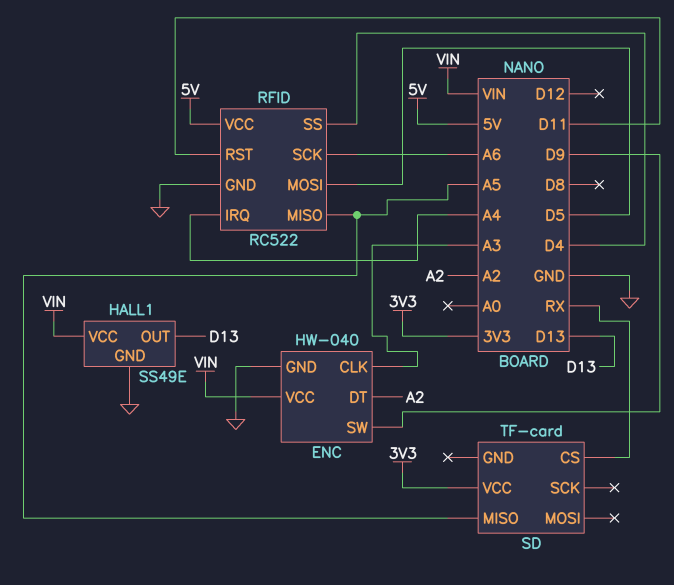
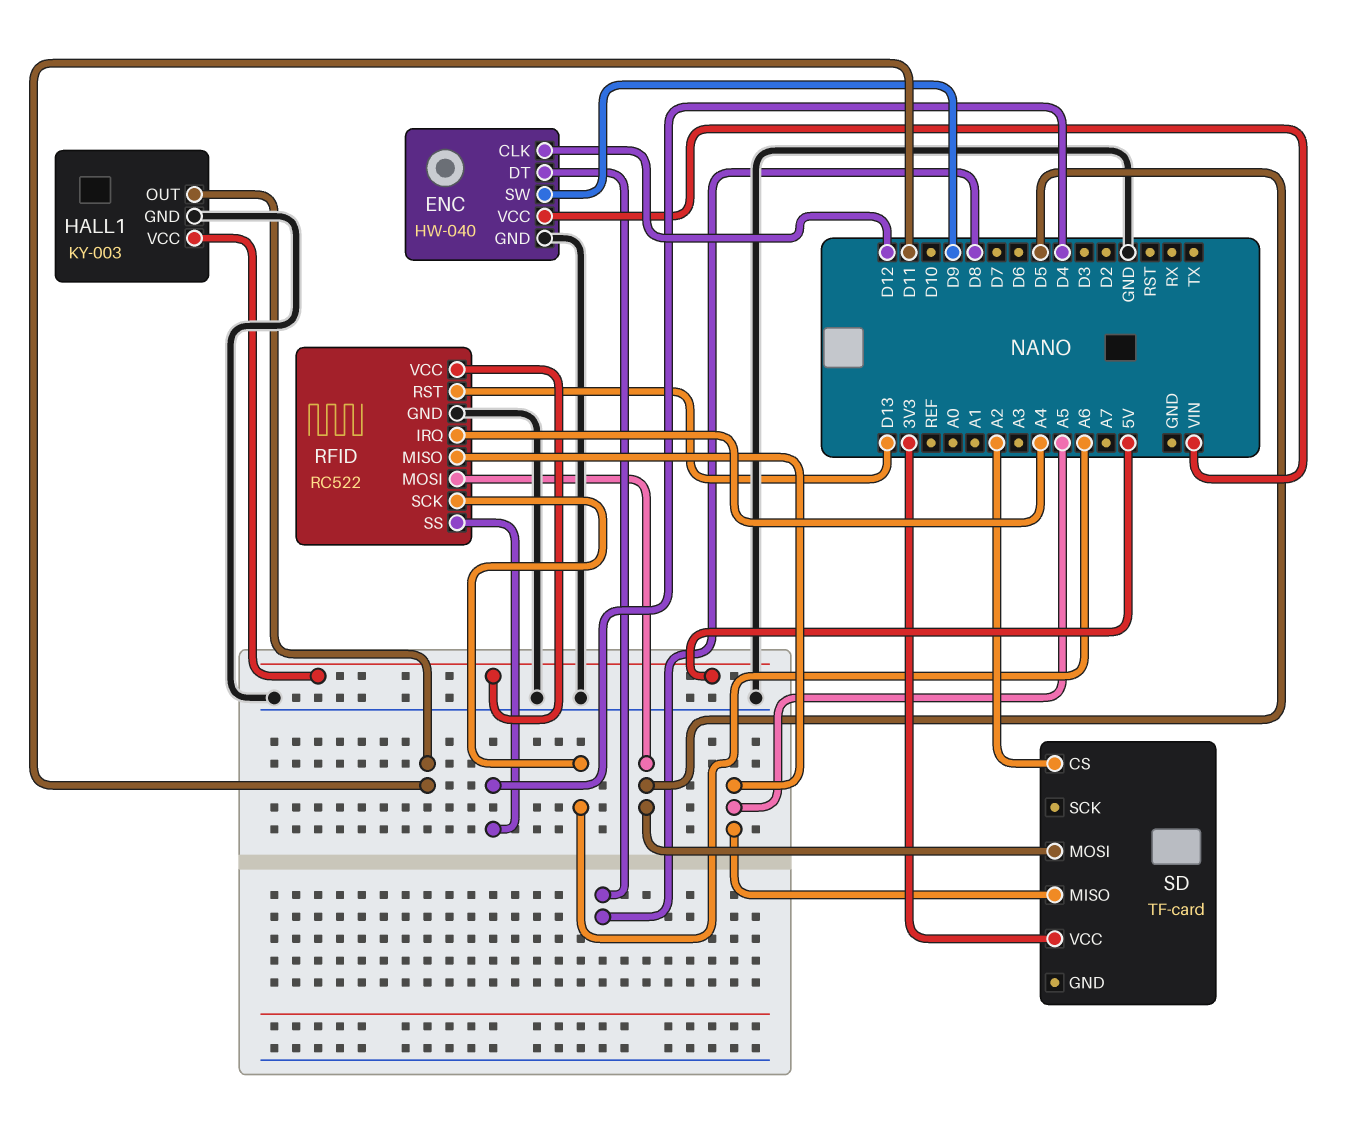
ENC pin CLK: A3 -> D12
ENC pin DT: A2 -> D8
HALL1: SS49E -> KY-003
HALL1 pin OUT: D13 -> D11
HALL1 pin VCC: VIN -> 5V
RFID pin RST: D11 -> D13
SD pin CS: RX -> A2
SD pin MOSI: none -> D5

